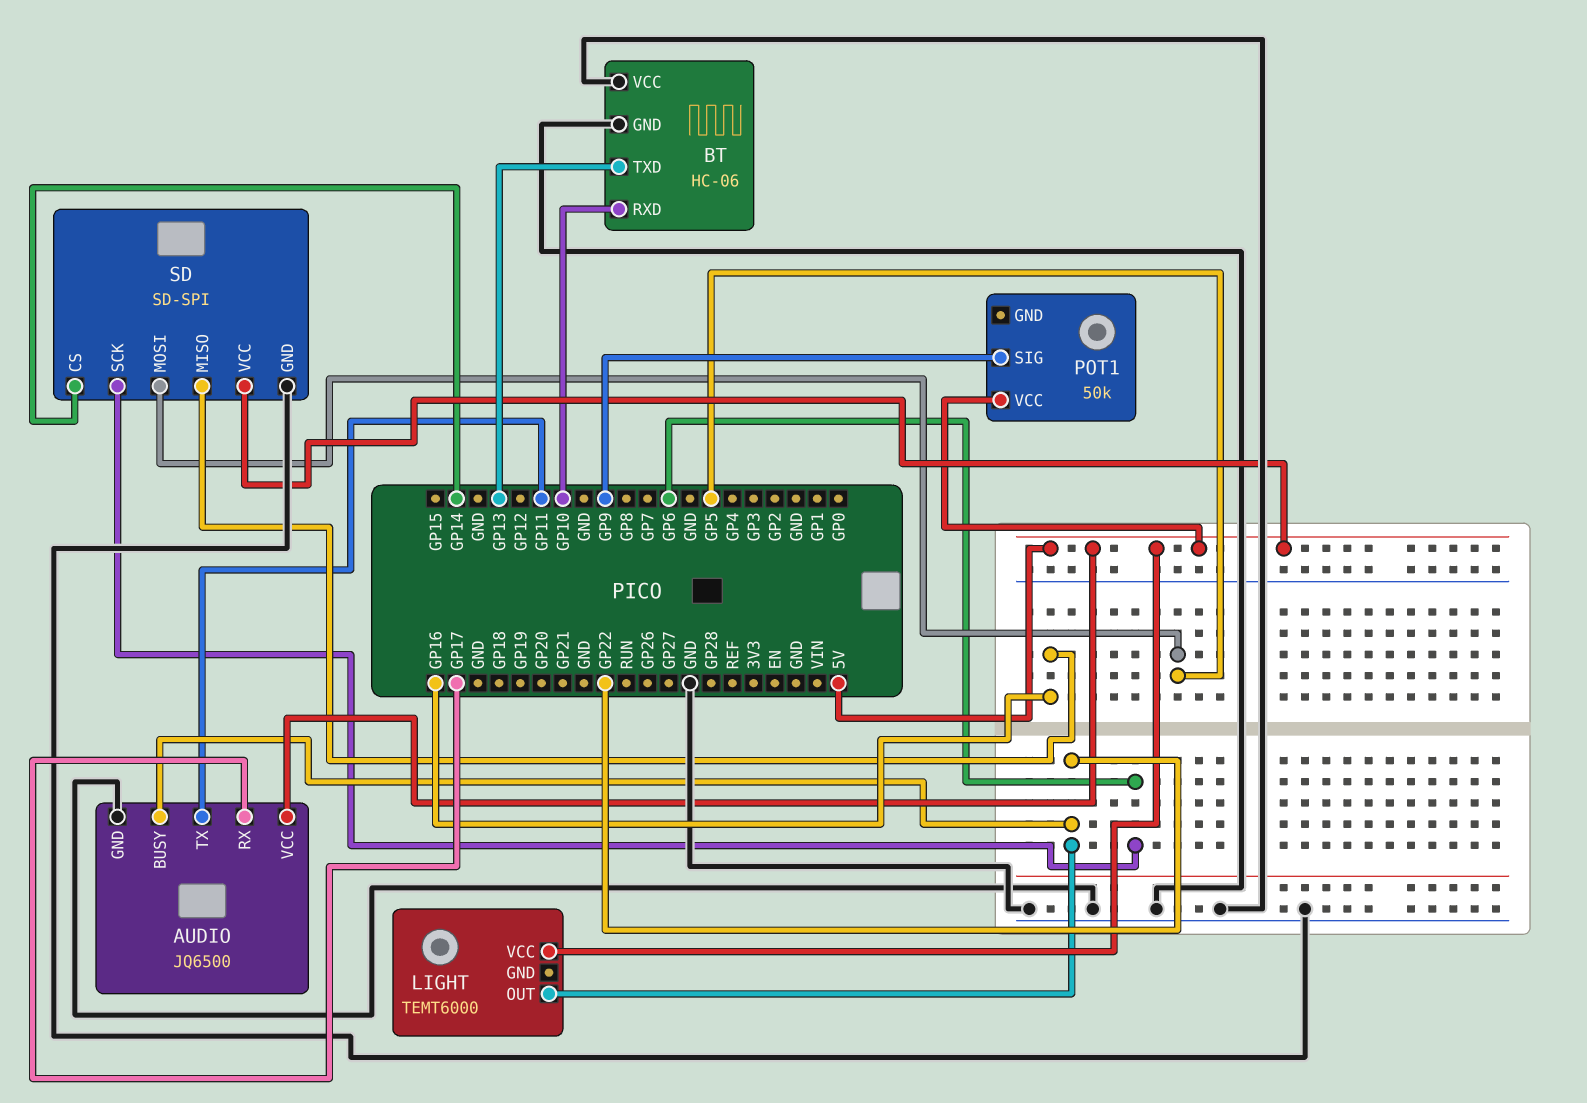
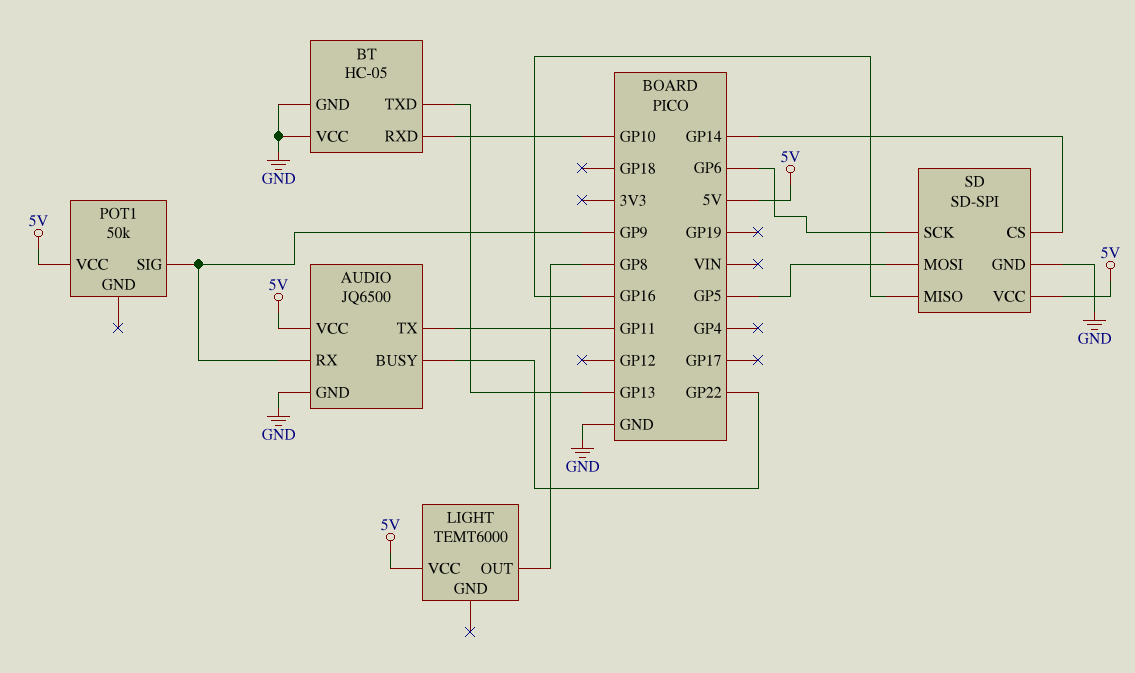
AUDIO pin RX: GP17 -> GP9
BT: HC-06 -> HC-05
LIGHT pin OUT: GP22 -> GP8

